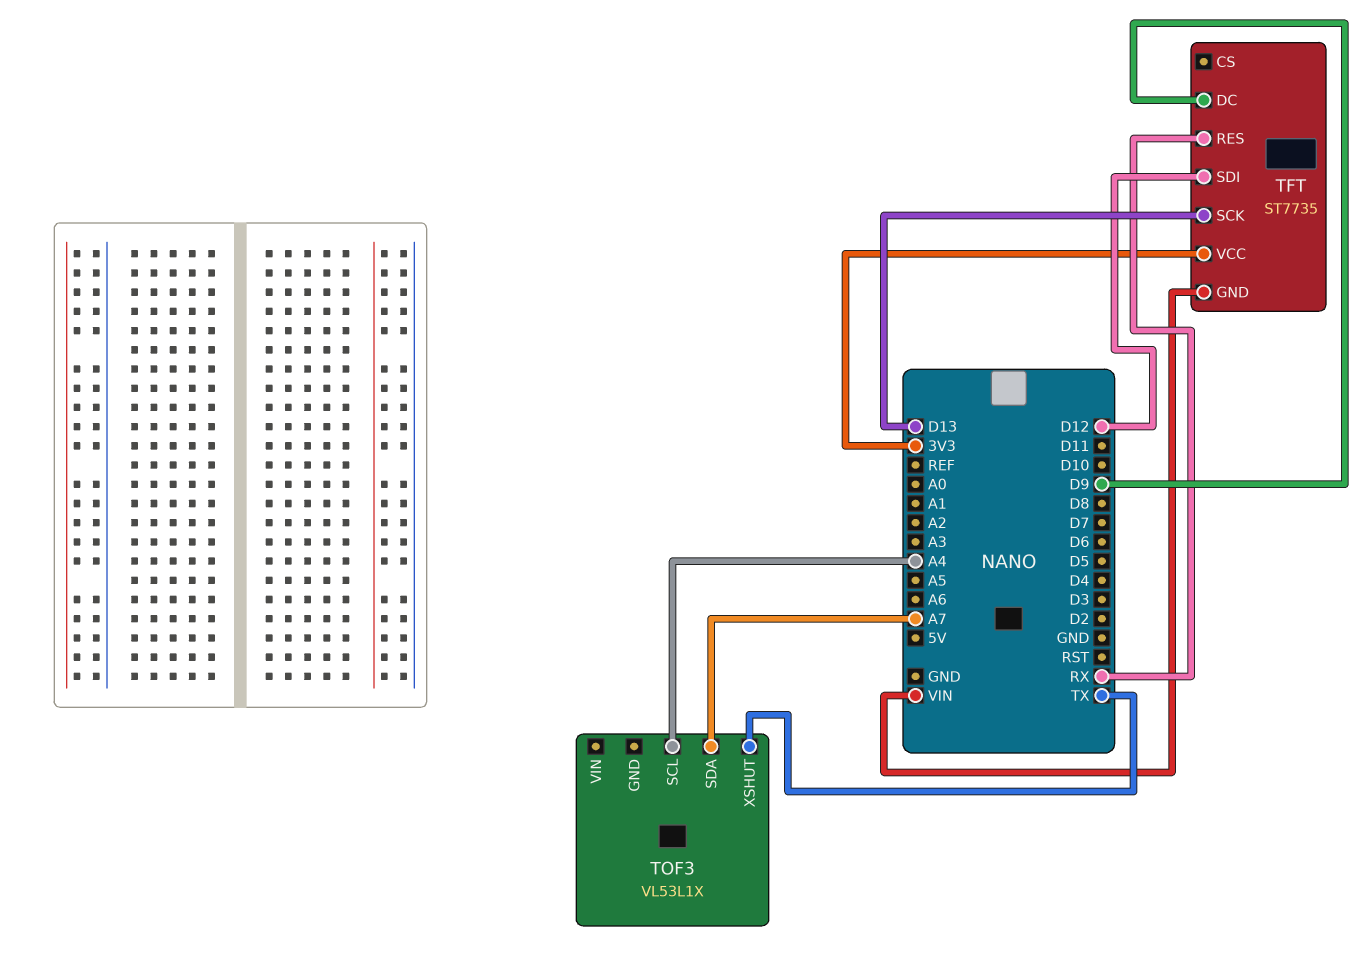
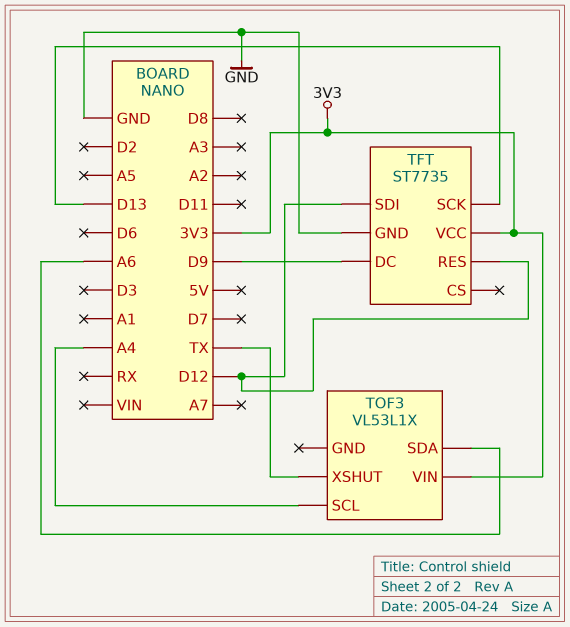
TFT pin GND: VIN -> GND
TFT pin RES: RX -> D12
TOF3 pin SDA: A7 -> A6
TOF3 pin VIN: none -> 3V3

